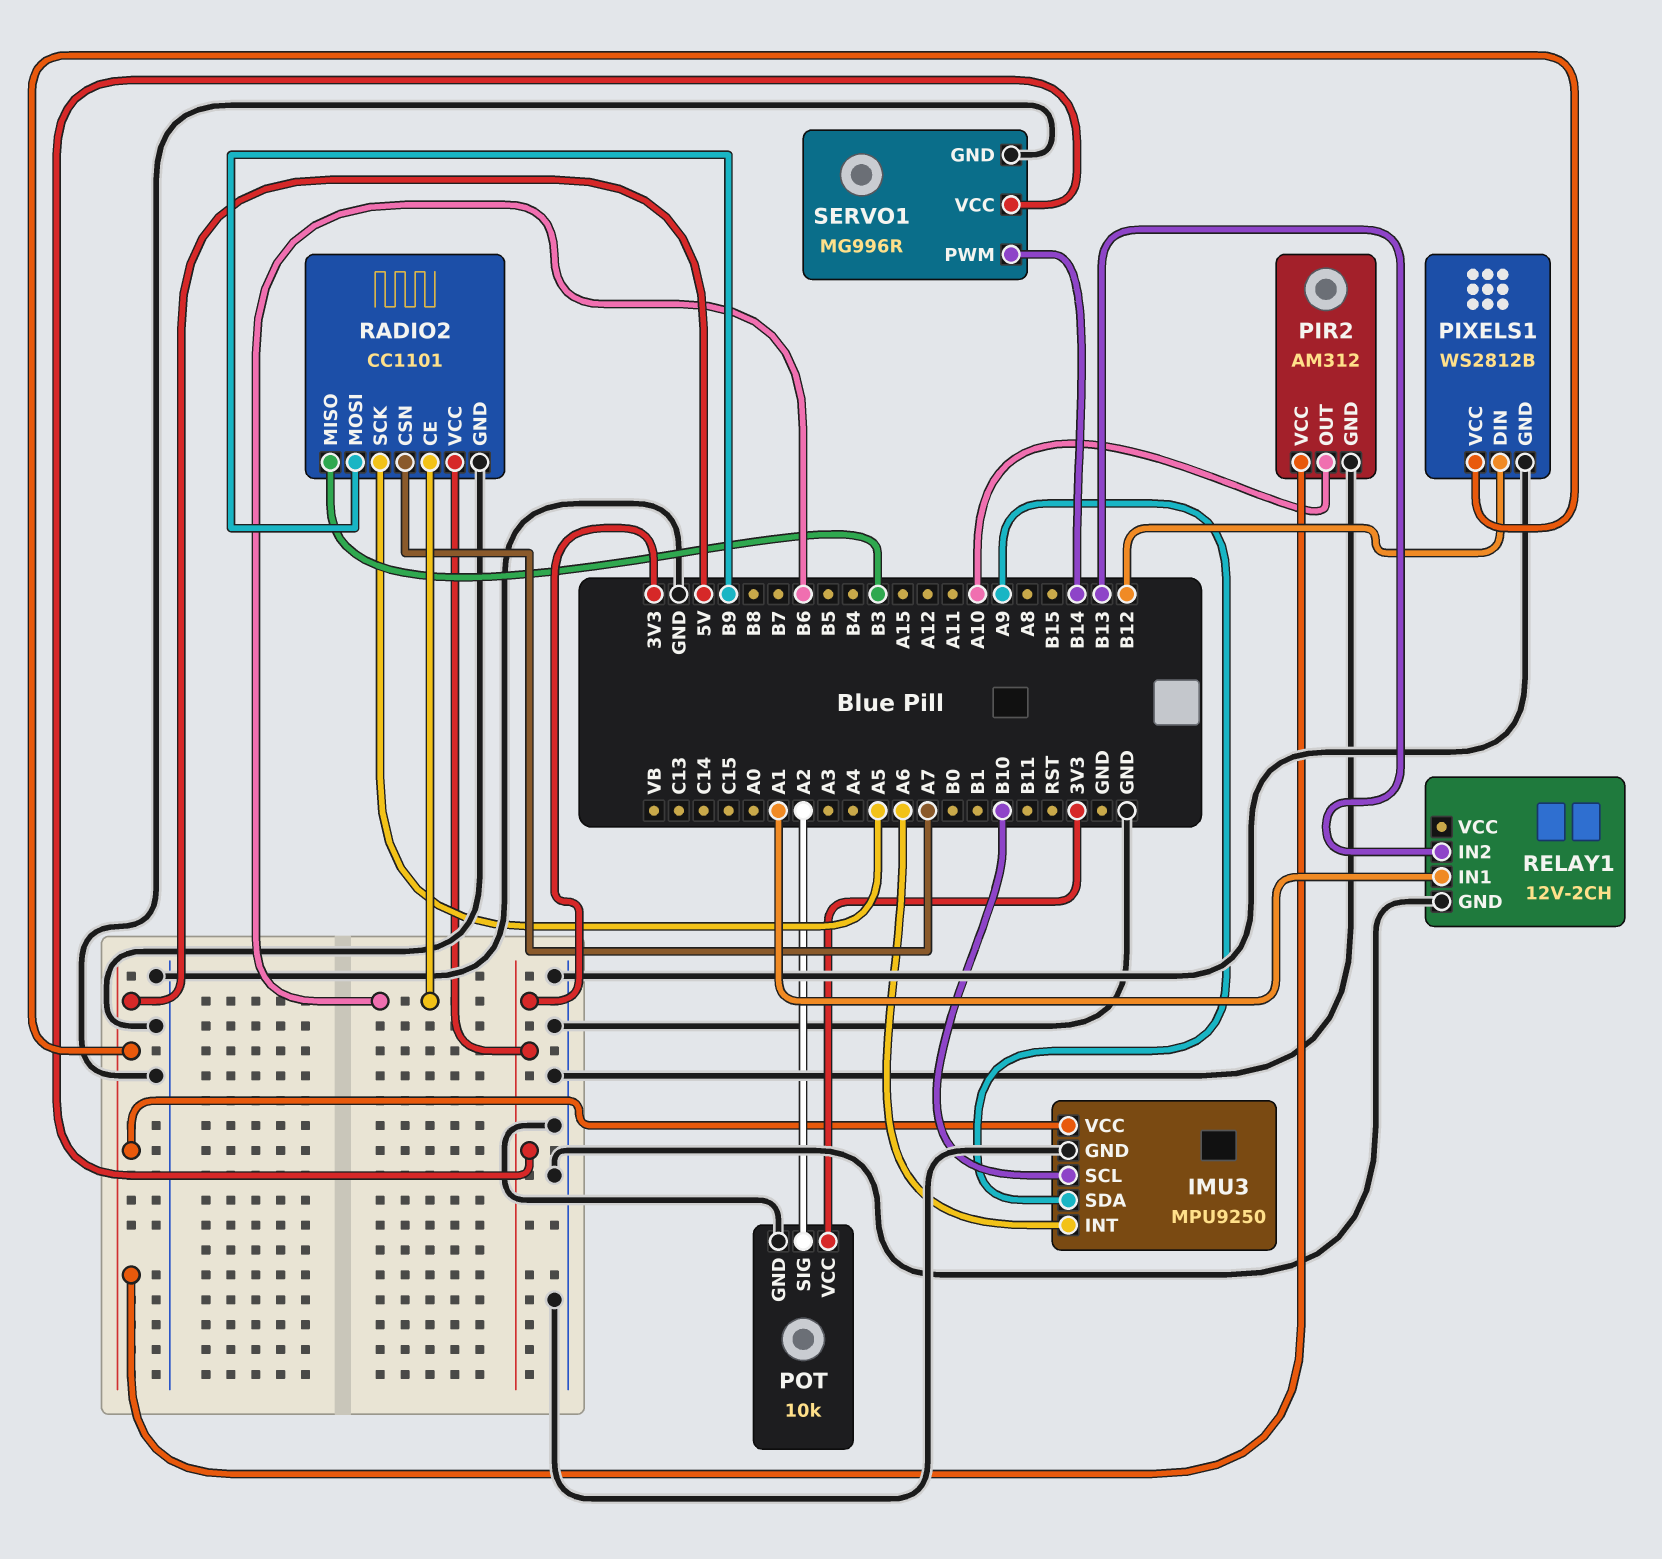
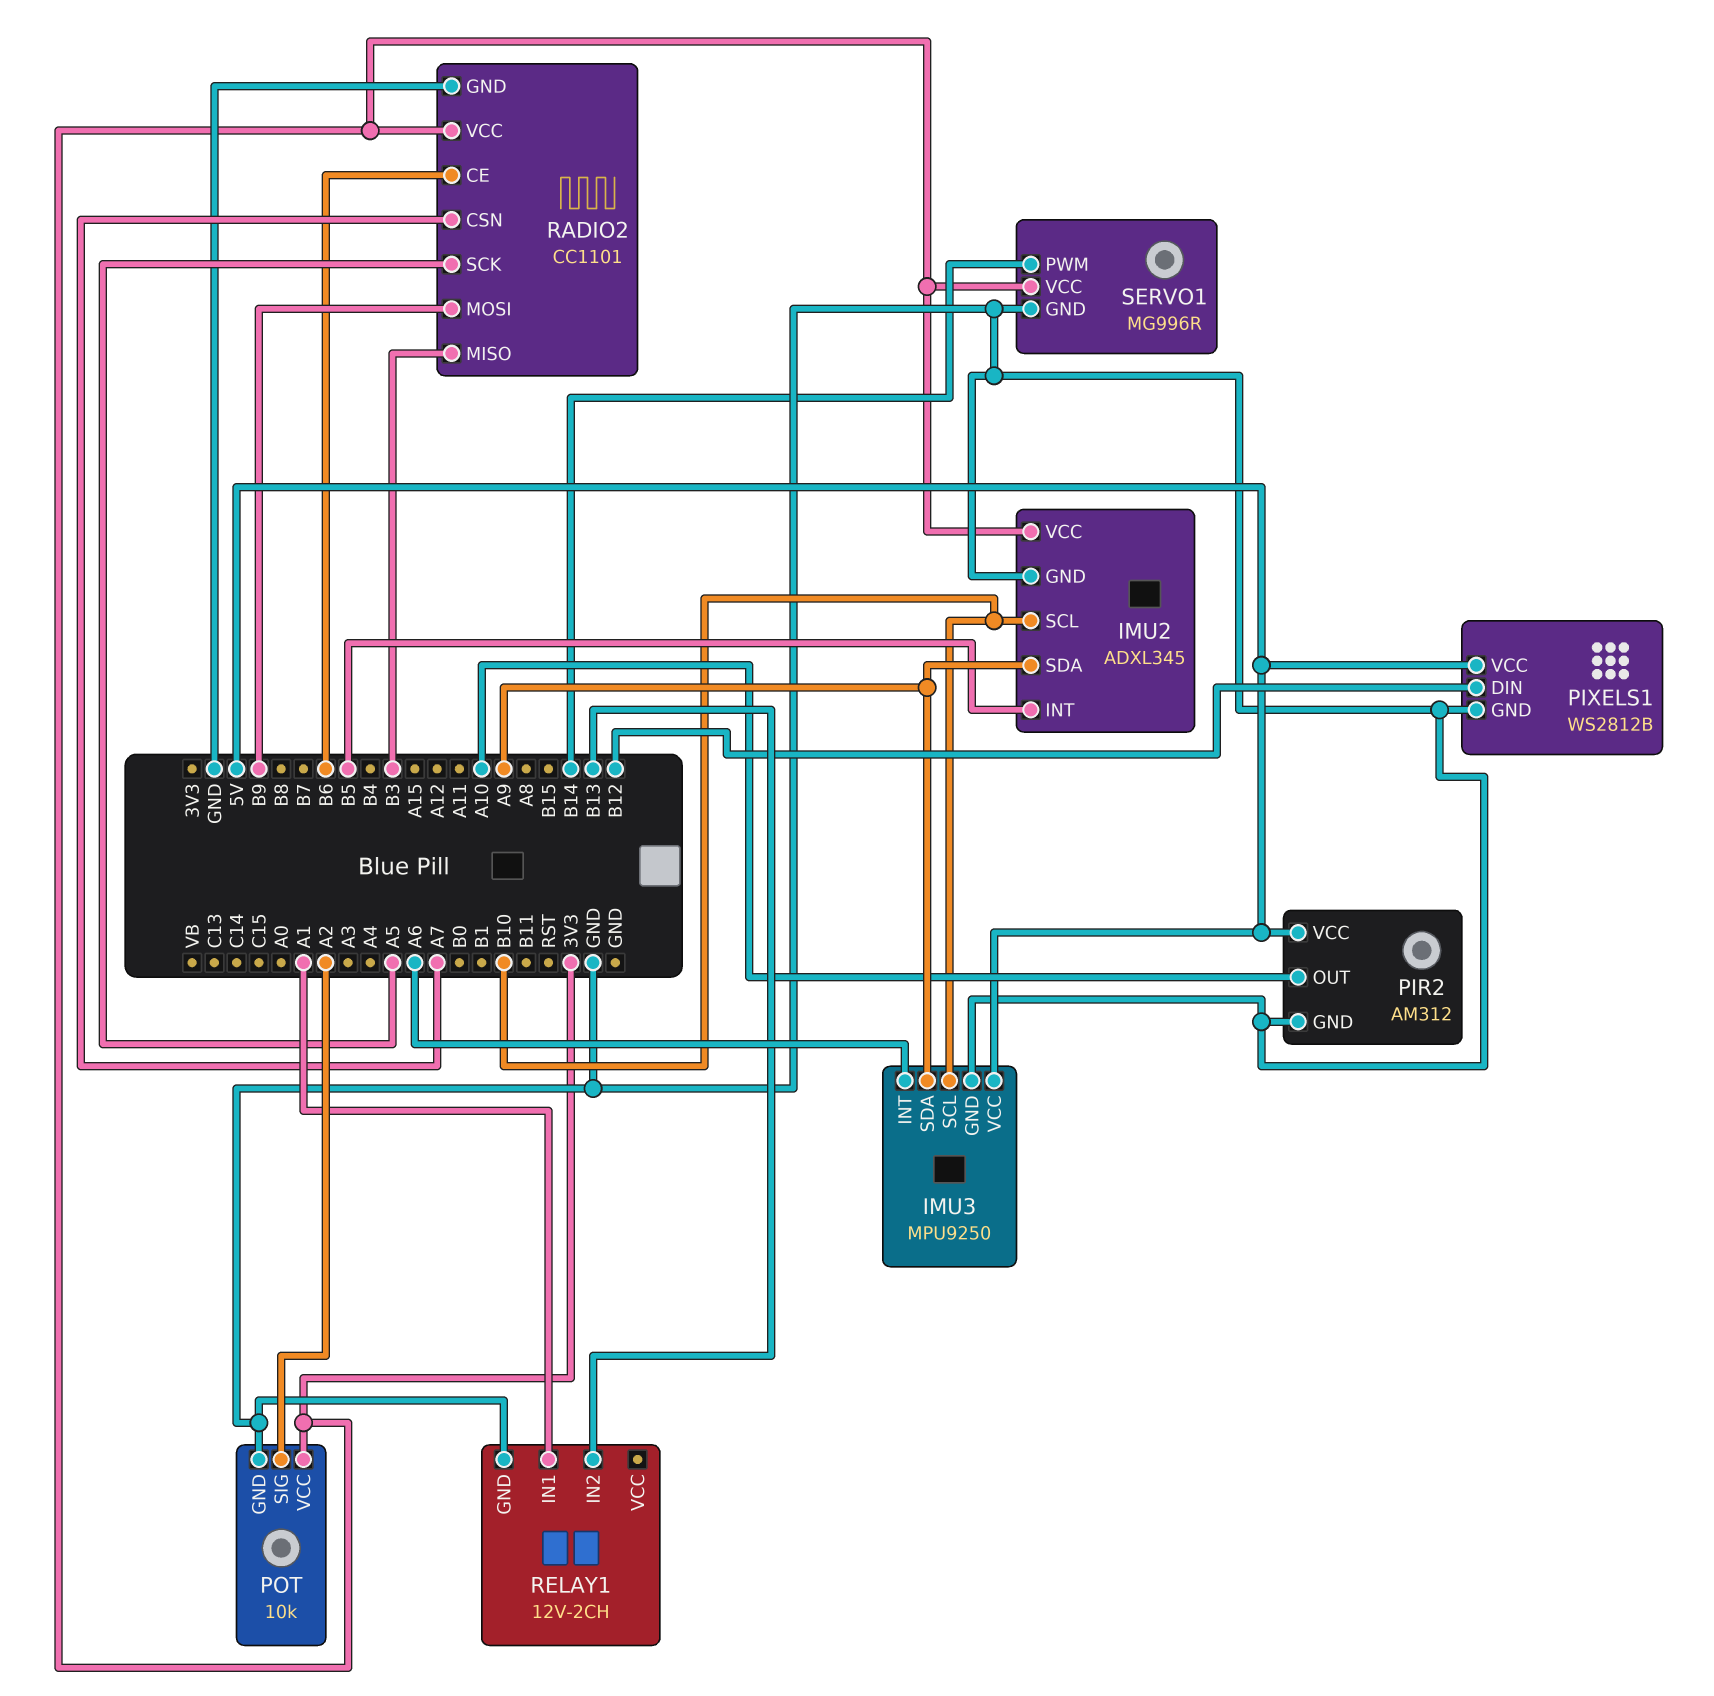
IMU2: none -> ADXL345
IMU2 pin GND: none -> GND
IMU2 pin INT: none -> B5
IMU2 pin SCL: none -> B10
IMU2 pin SDA: none -> A9
IMU2 pin VCC: none -> 3V3

